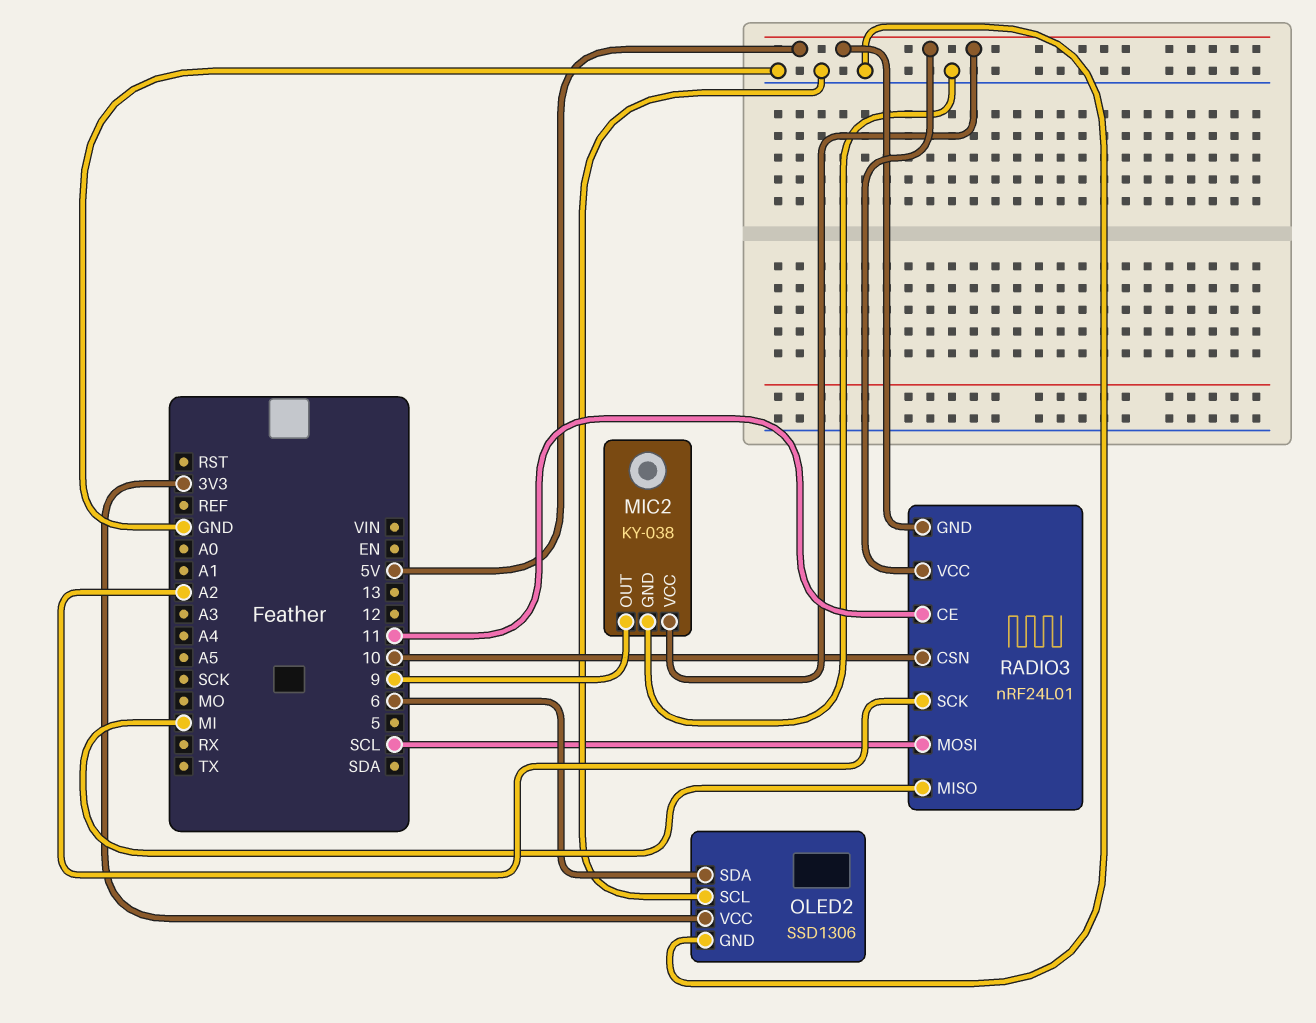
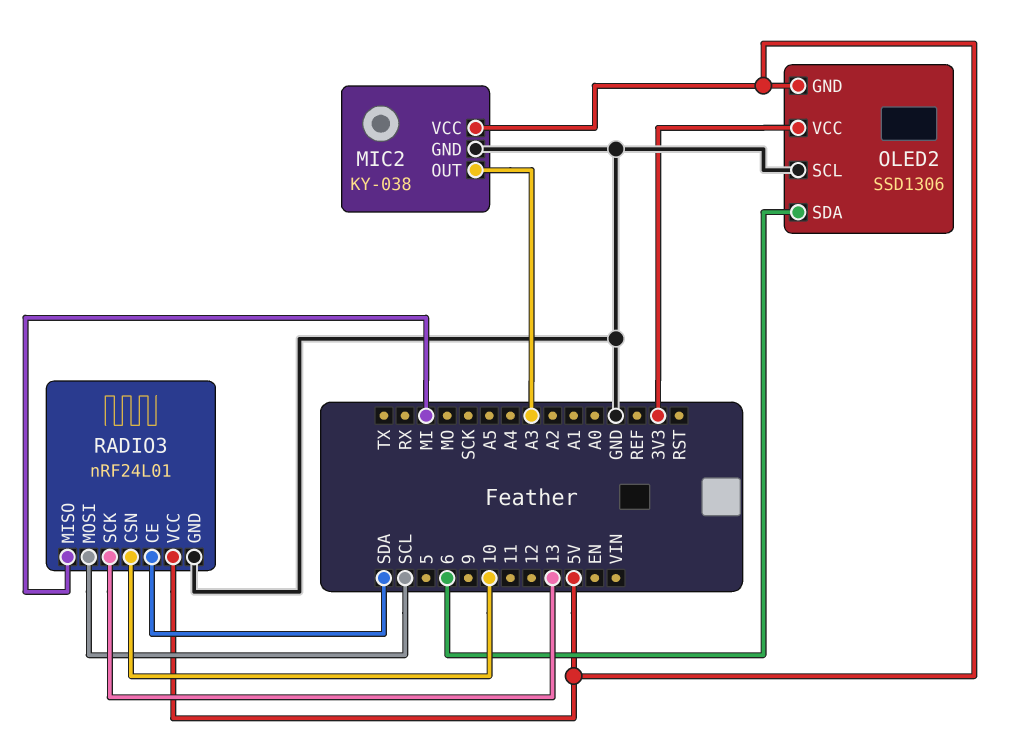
MIC2 pin OUT: 9 -> A3
OLED2 pin GND: GND -> 5V
RADIO3 pin CE: 11 -> SDA
RADIO3 pin GND: 5V -> GND
RADIO3 pin SCK: A2 -> 13

